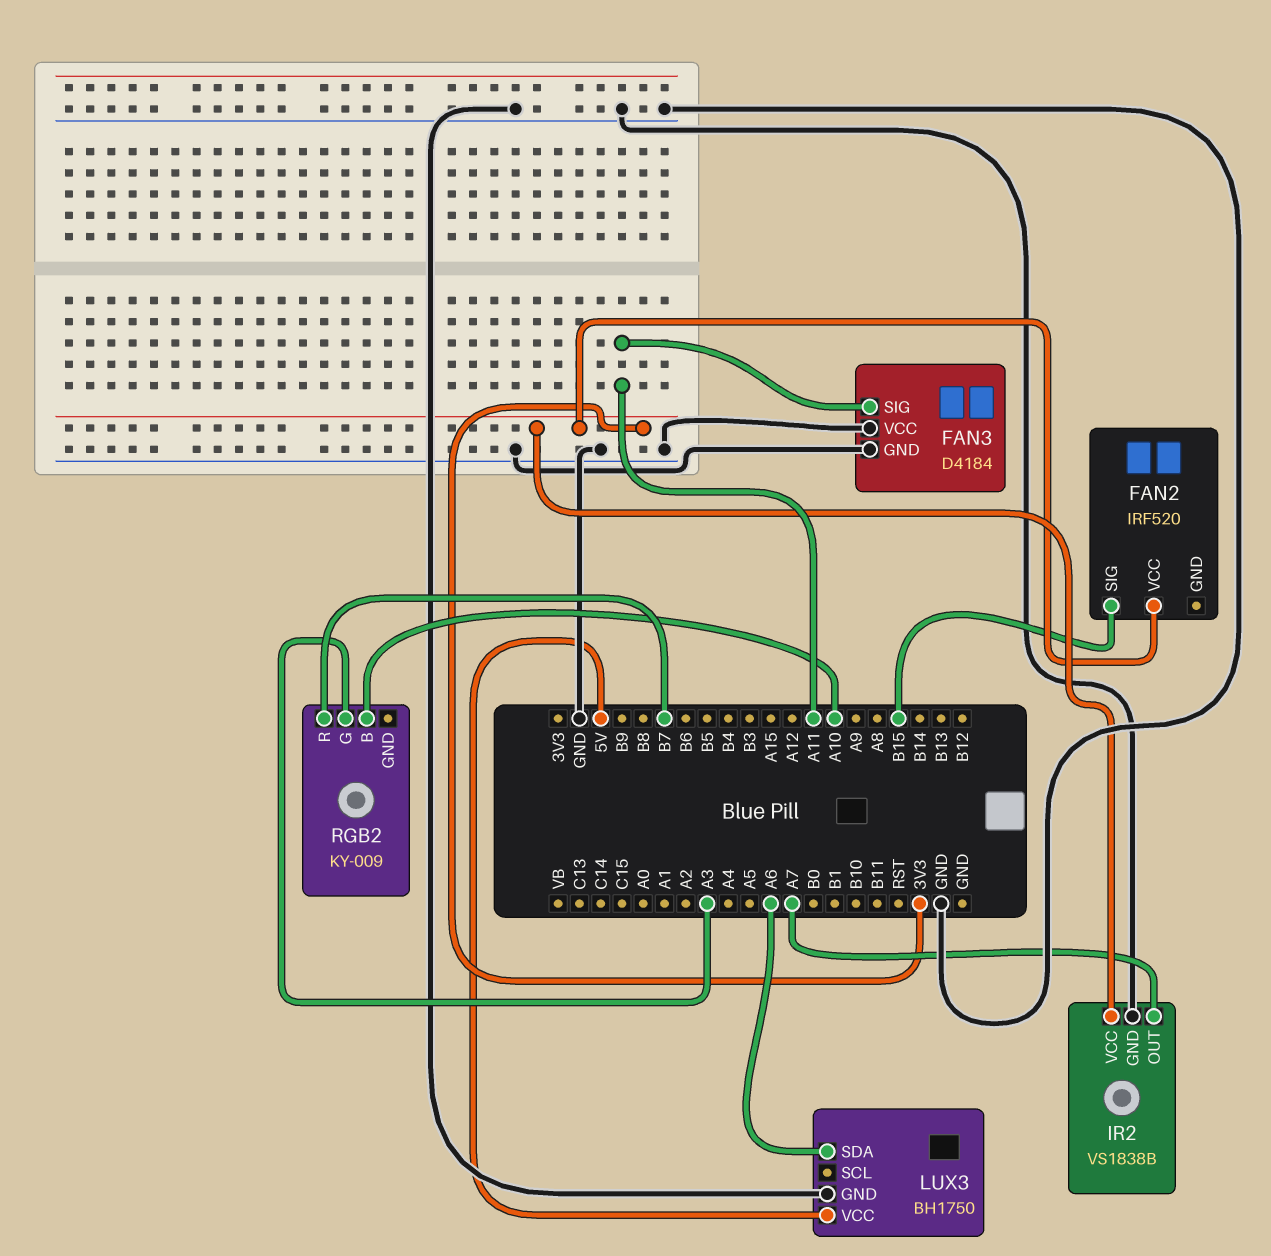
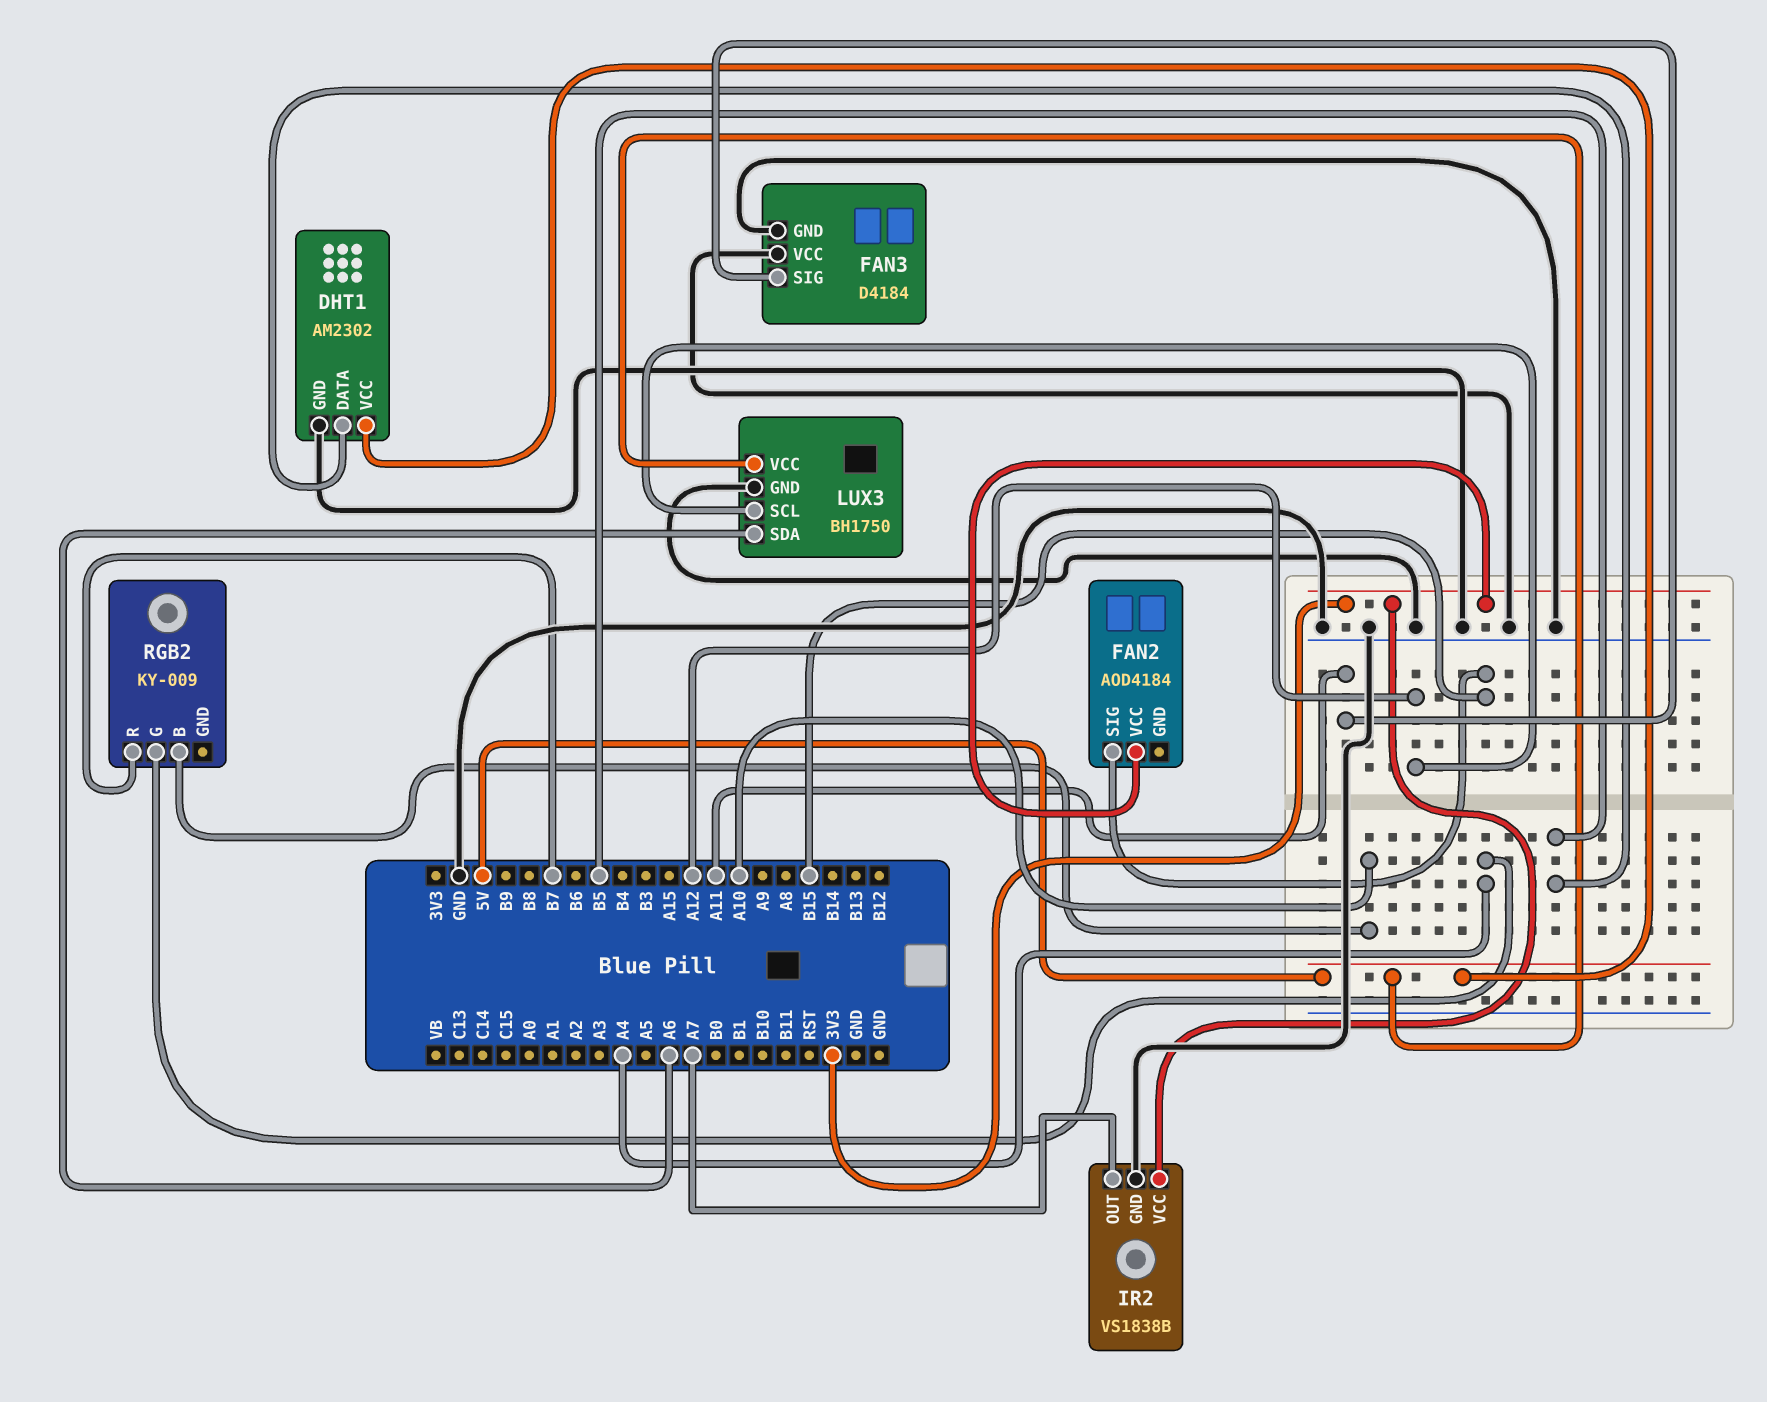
DHT1: none -> AM2302
DHT1 pin DATA: none -> B5
DHT1 pin GND: none -> GND
DHT1 pin VCC: none -> 5V
FAN2: IRF520 -> AOD4184
LUX3 pin SCL: none -> A12
RGB2 pin G: A3 -> A4

